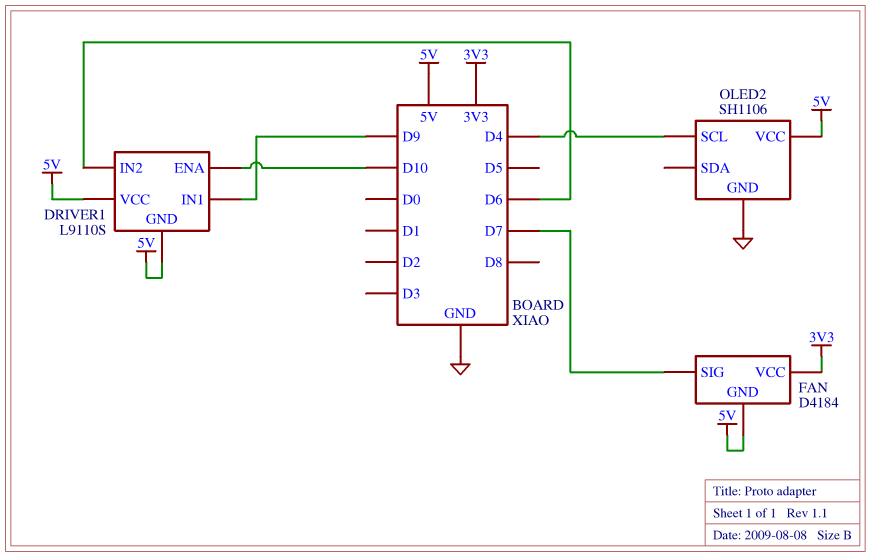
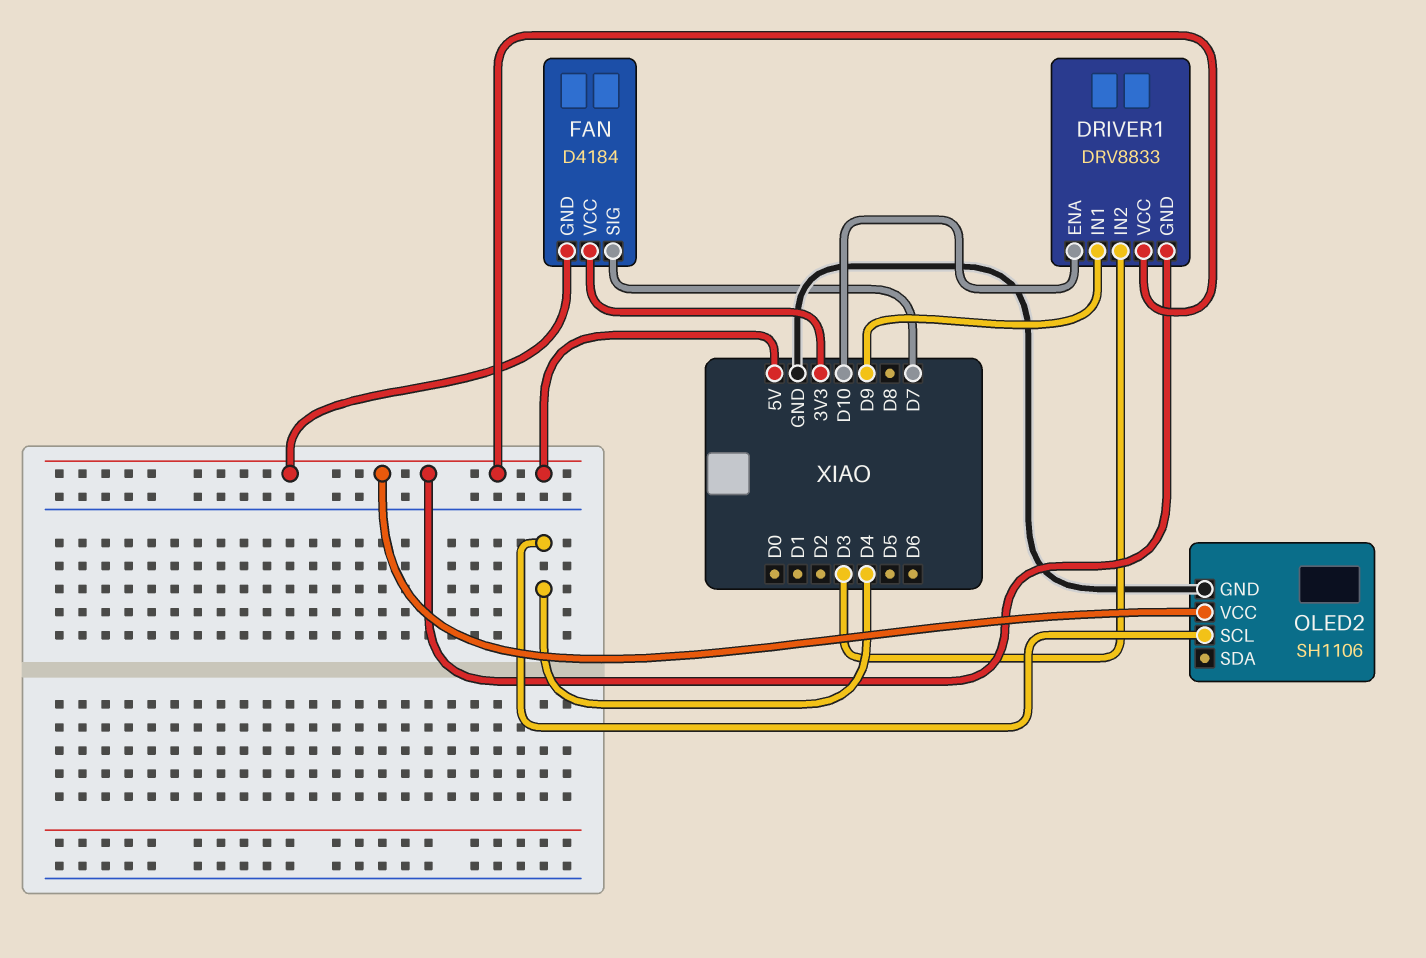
DRIVER1: L9110S -> DRV8833
DRIVER1 pin IN2: D6 -> D3

